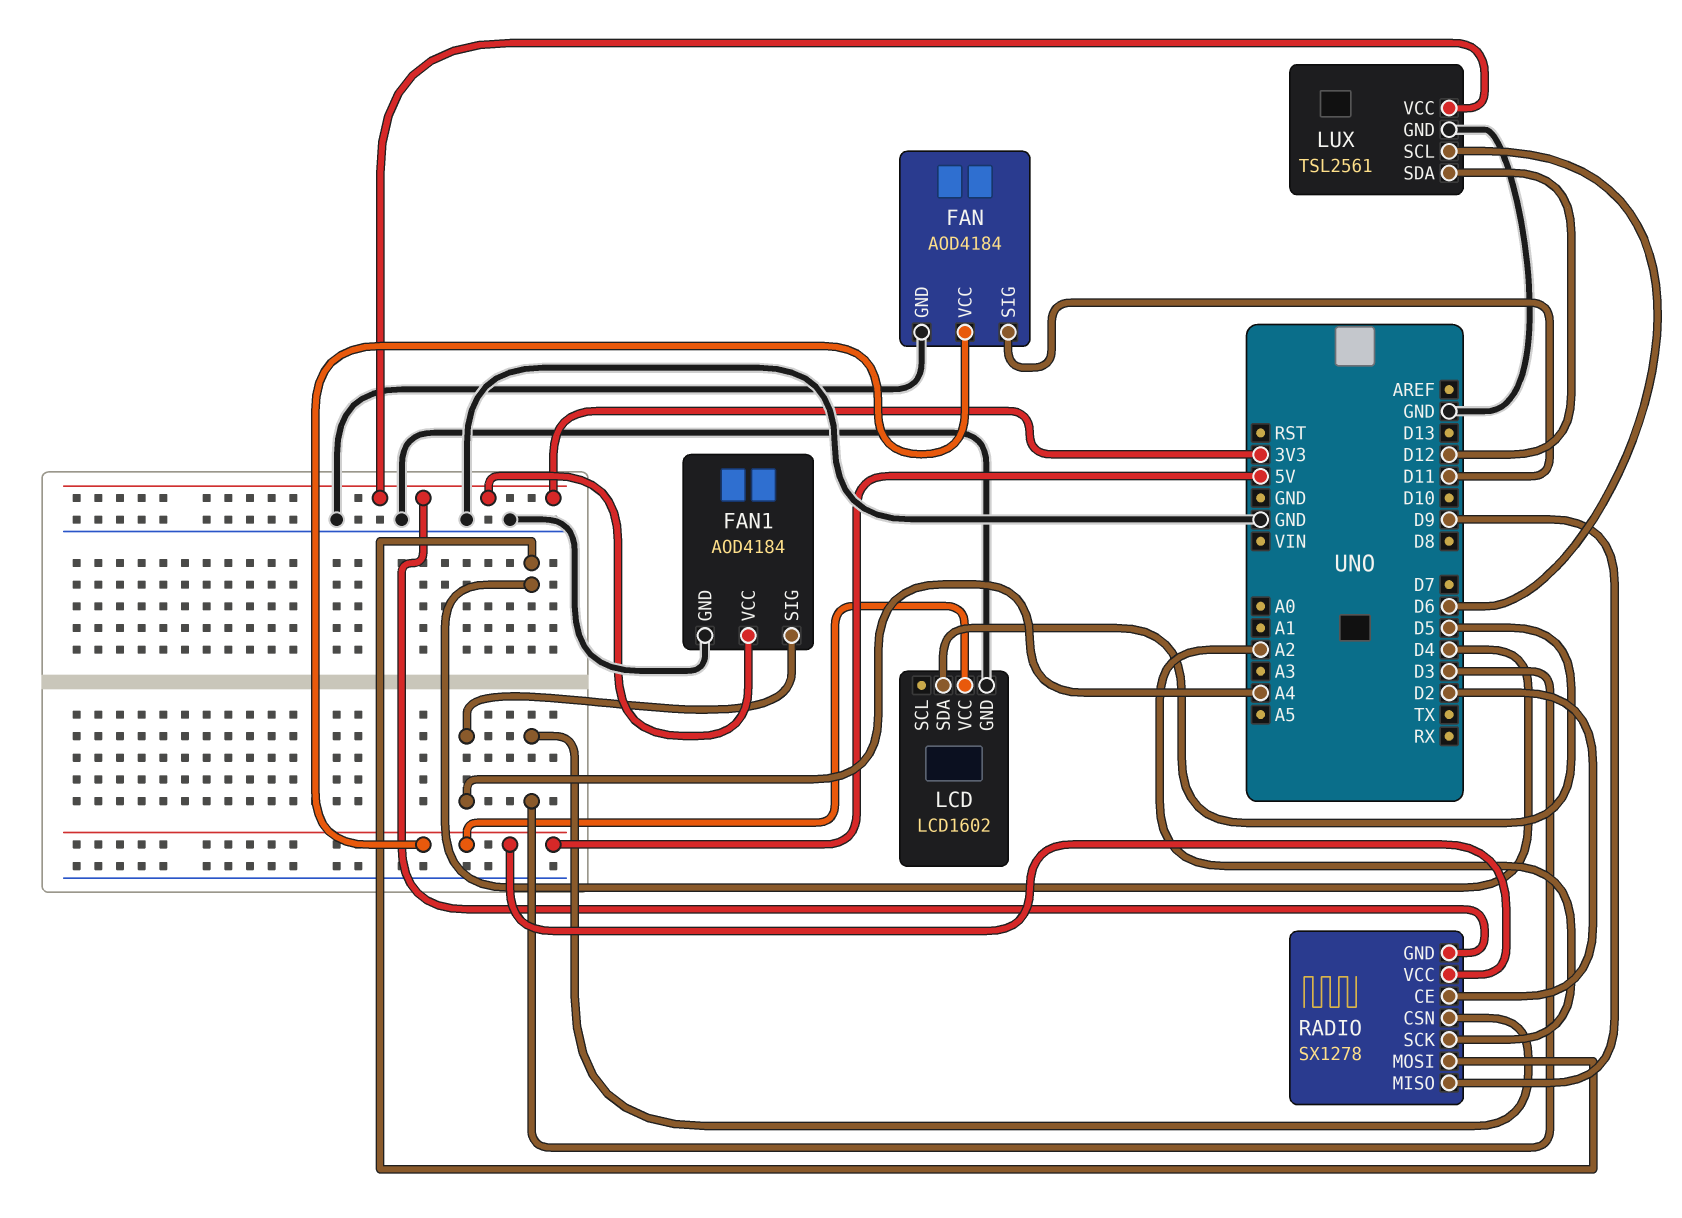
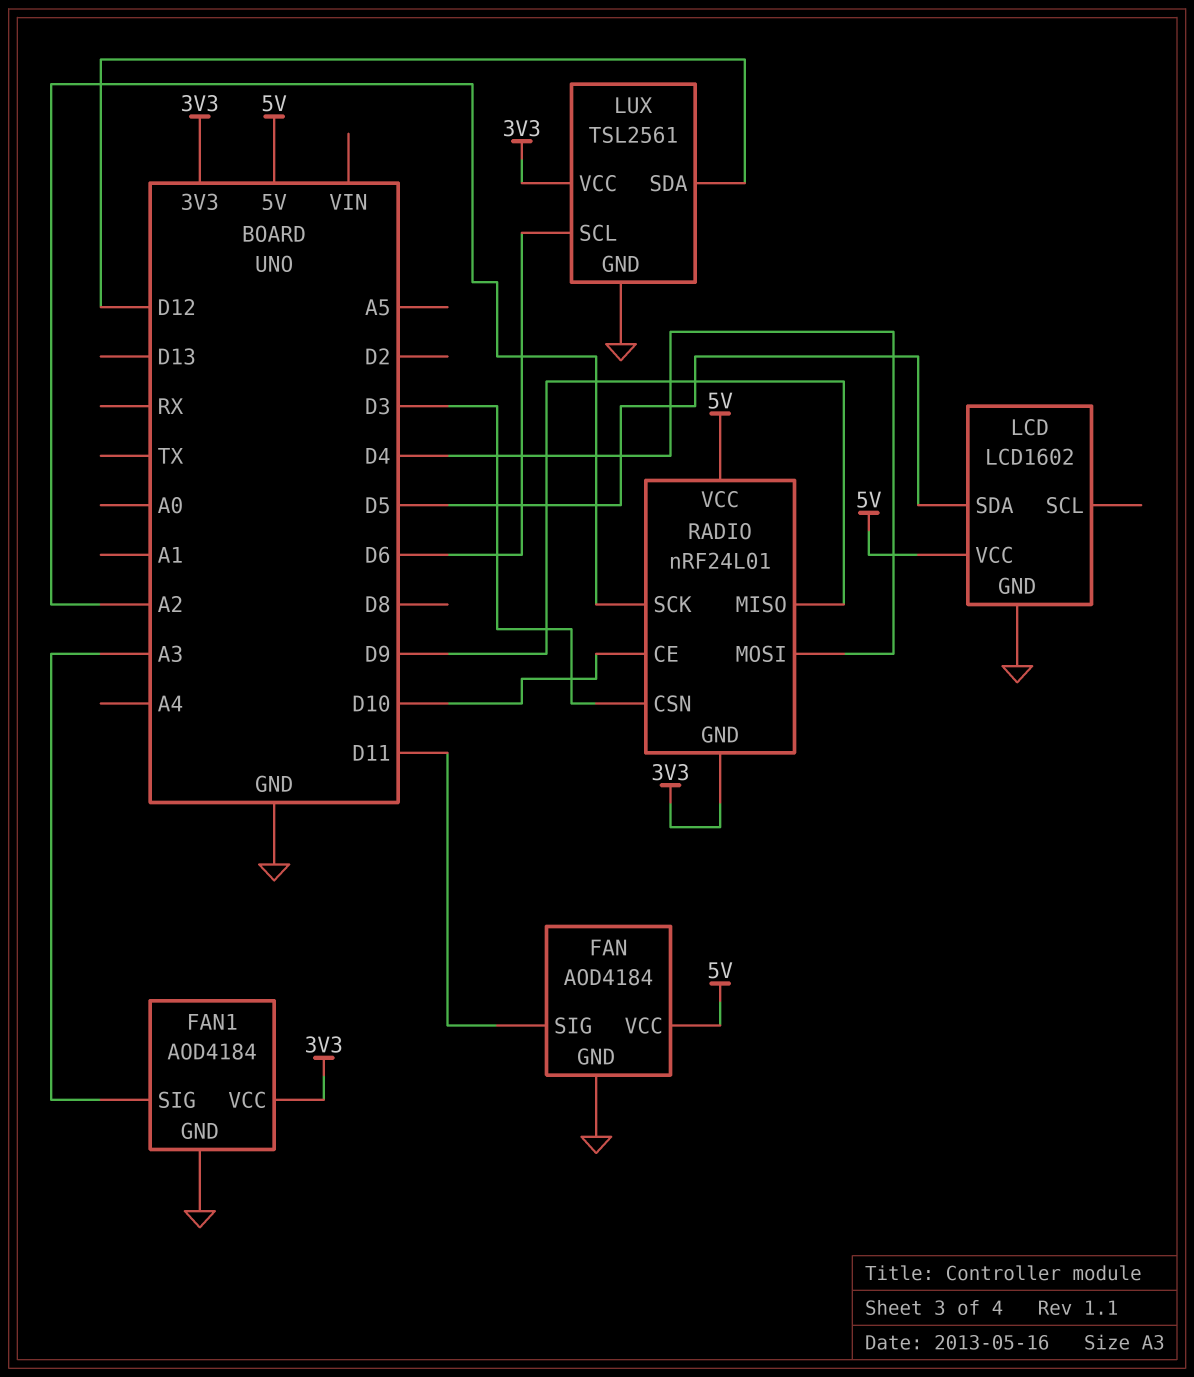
FAN1 pin SIG: A4 -> A3
RADIO: SX1278 -> nRF24L01
RADIO pin CE: D2 -> D10

